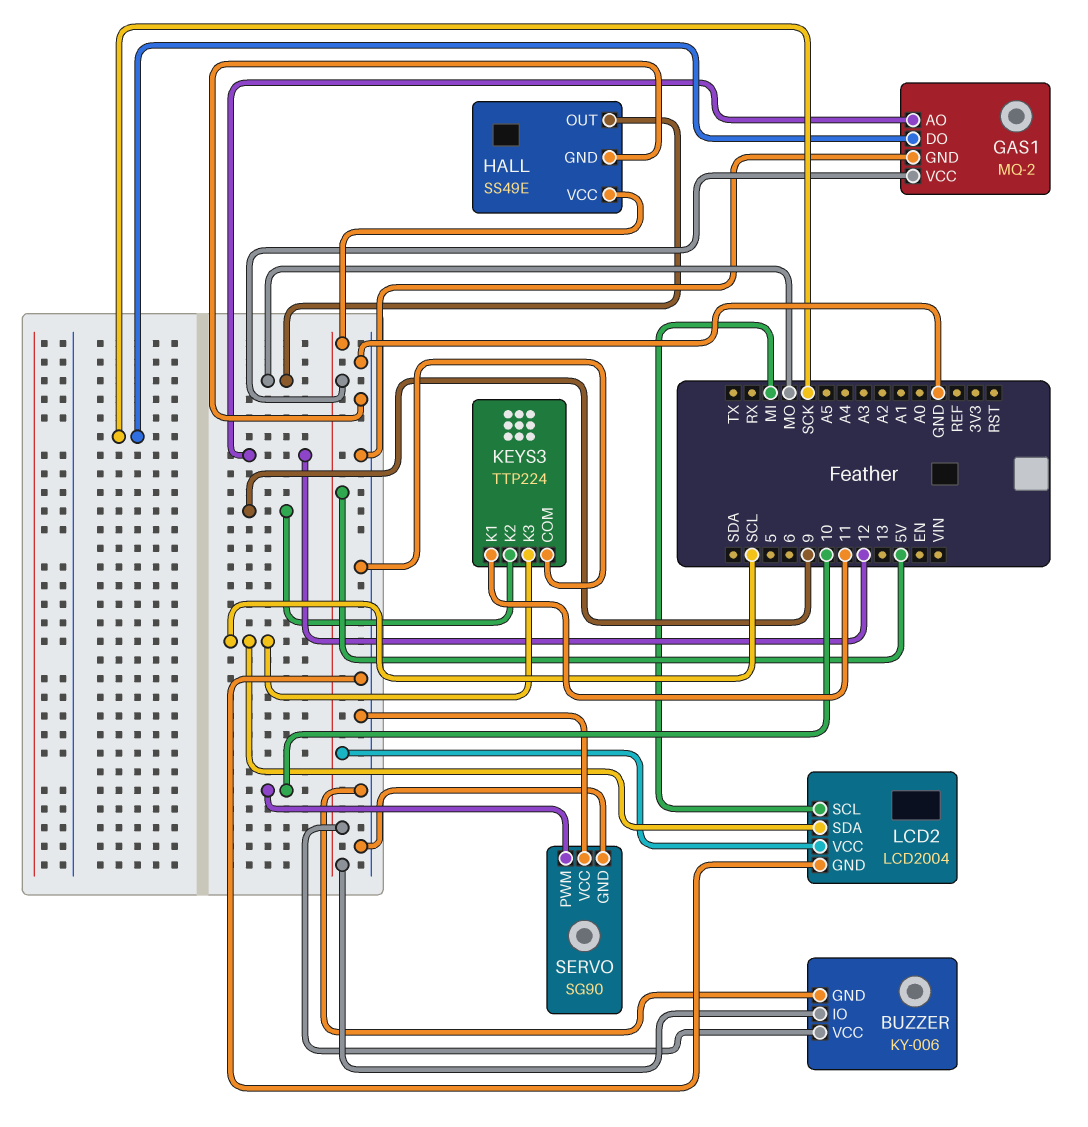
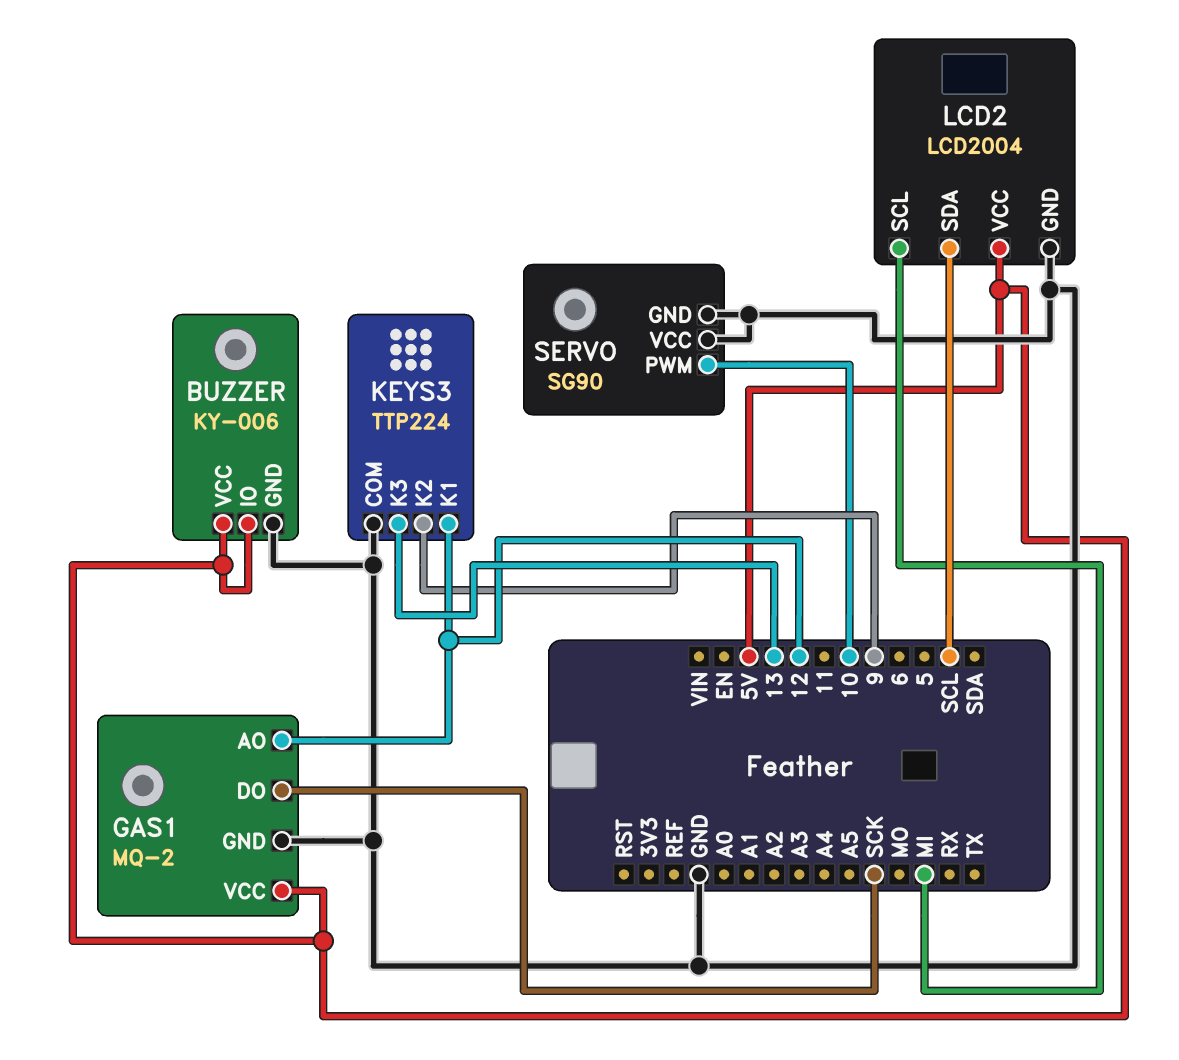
HALL: SS49E -> none
HALL pin GND: GND -> none
HALL pin OUT: MO -> none
HALL pin VCC: 5V -> none
KEYS3 pin K1: 11 -> 12
KEYS3 pin K3: SCL -> 13

